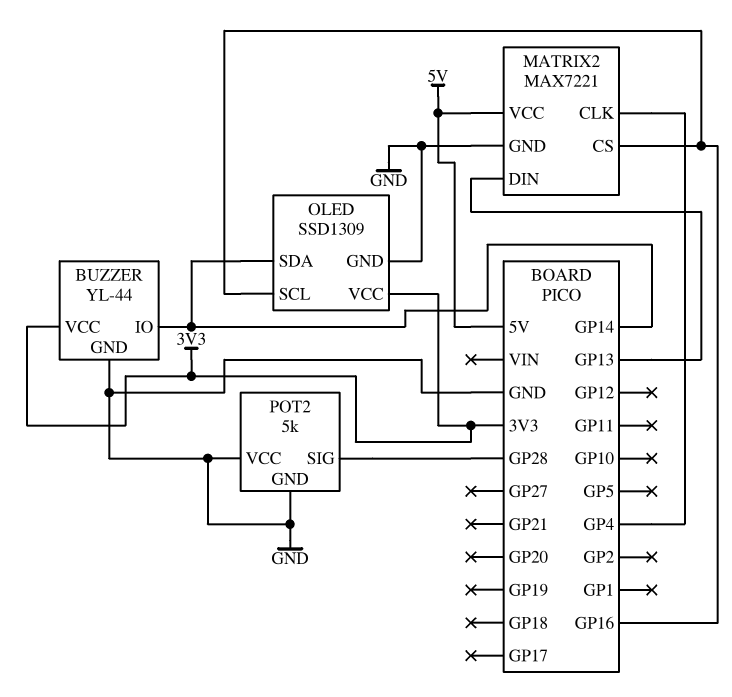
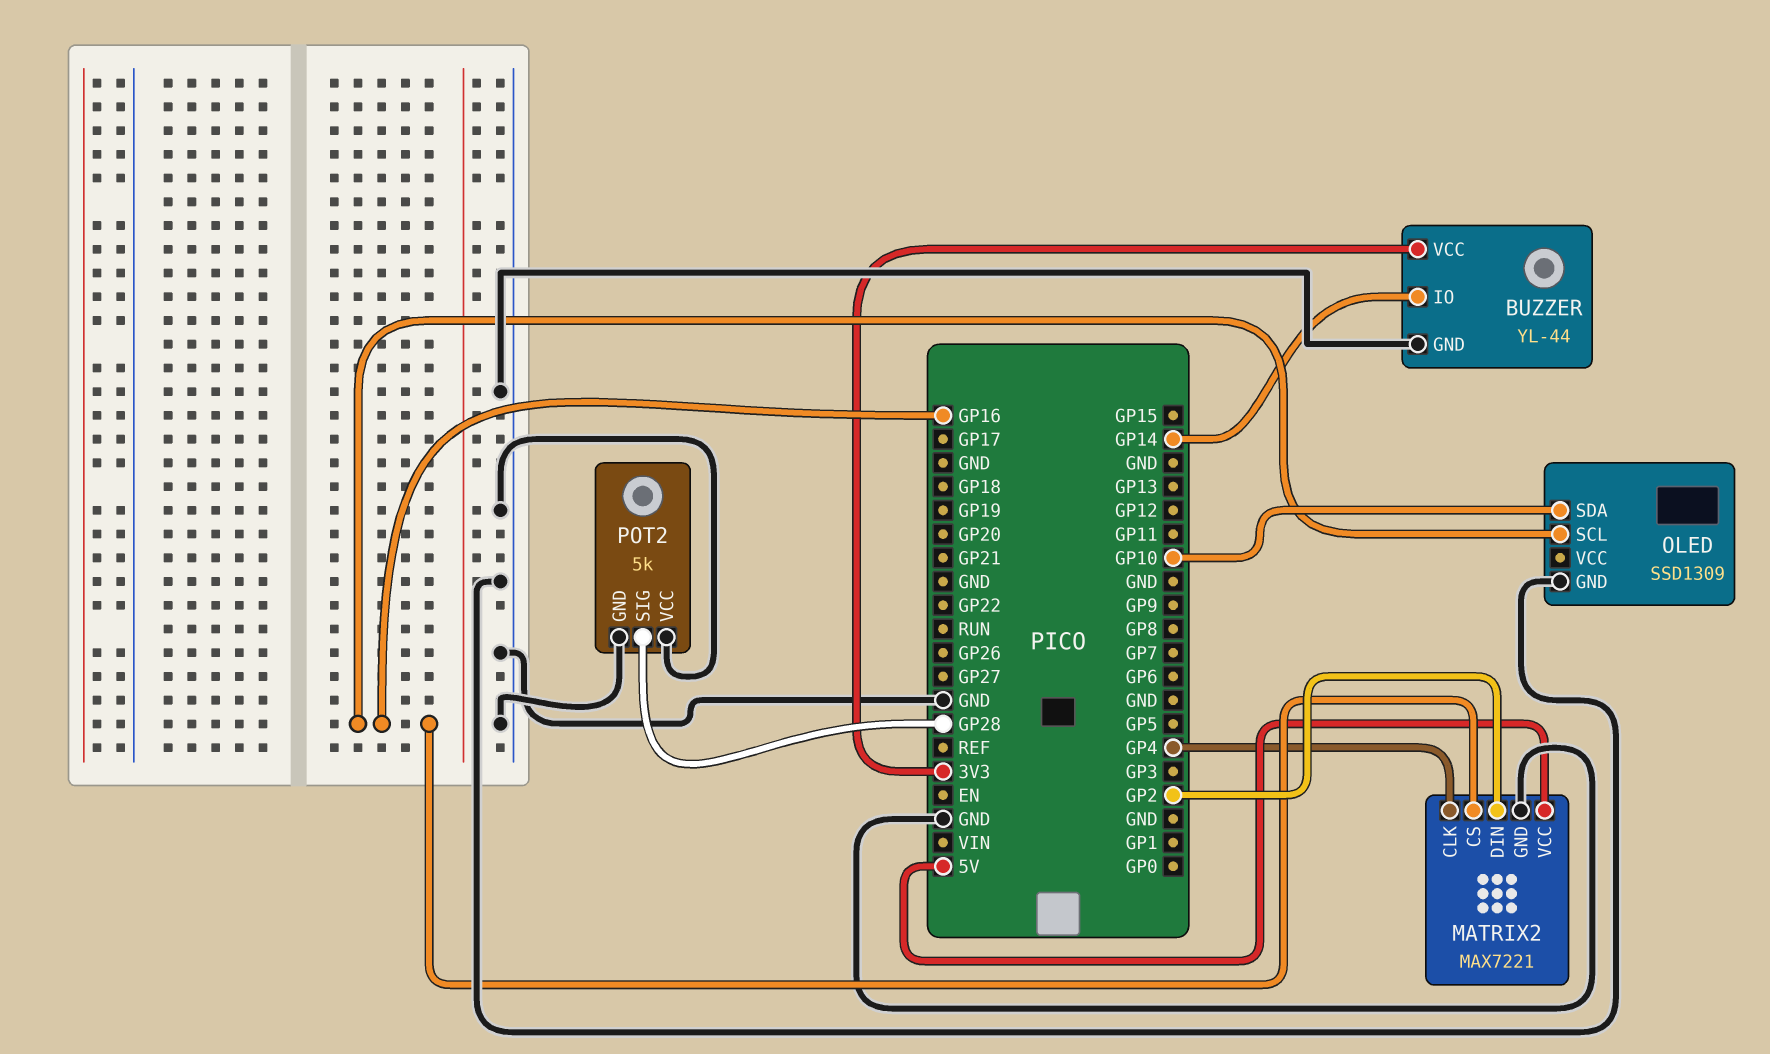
MATRIX2 pin DIN: GP13 -> GP2
OLED pin SDA: GP14 -> GP10
OLED pin VCC: 3V3 -> none

